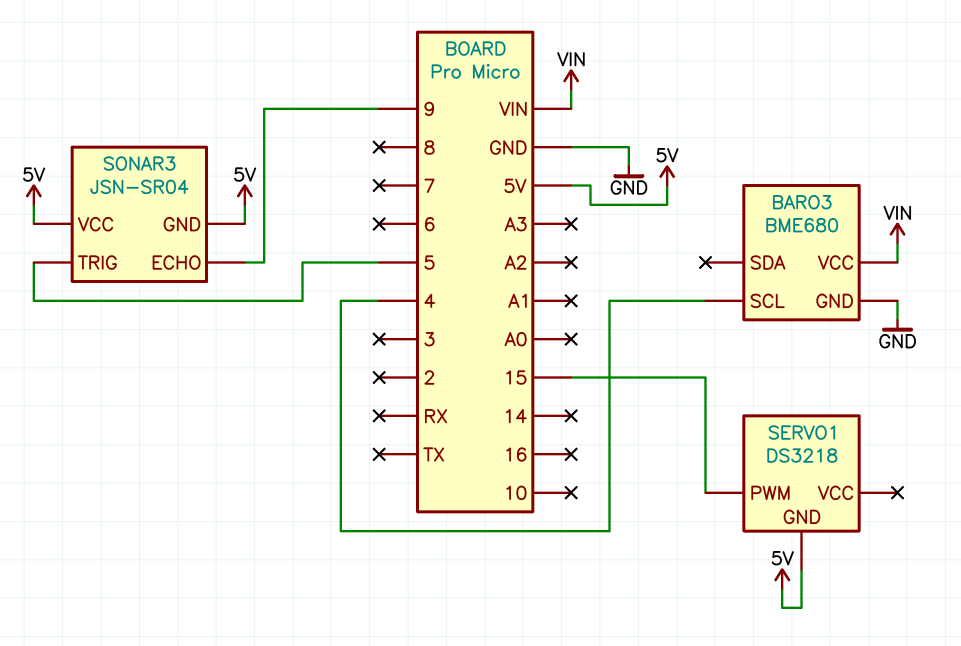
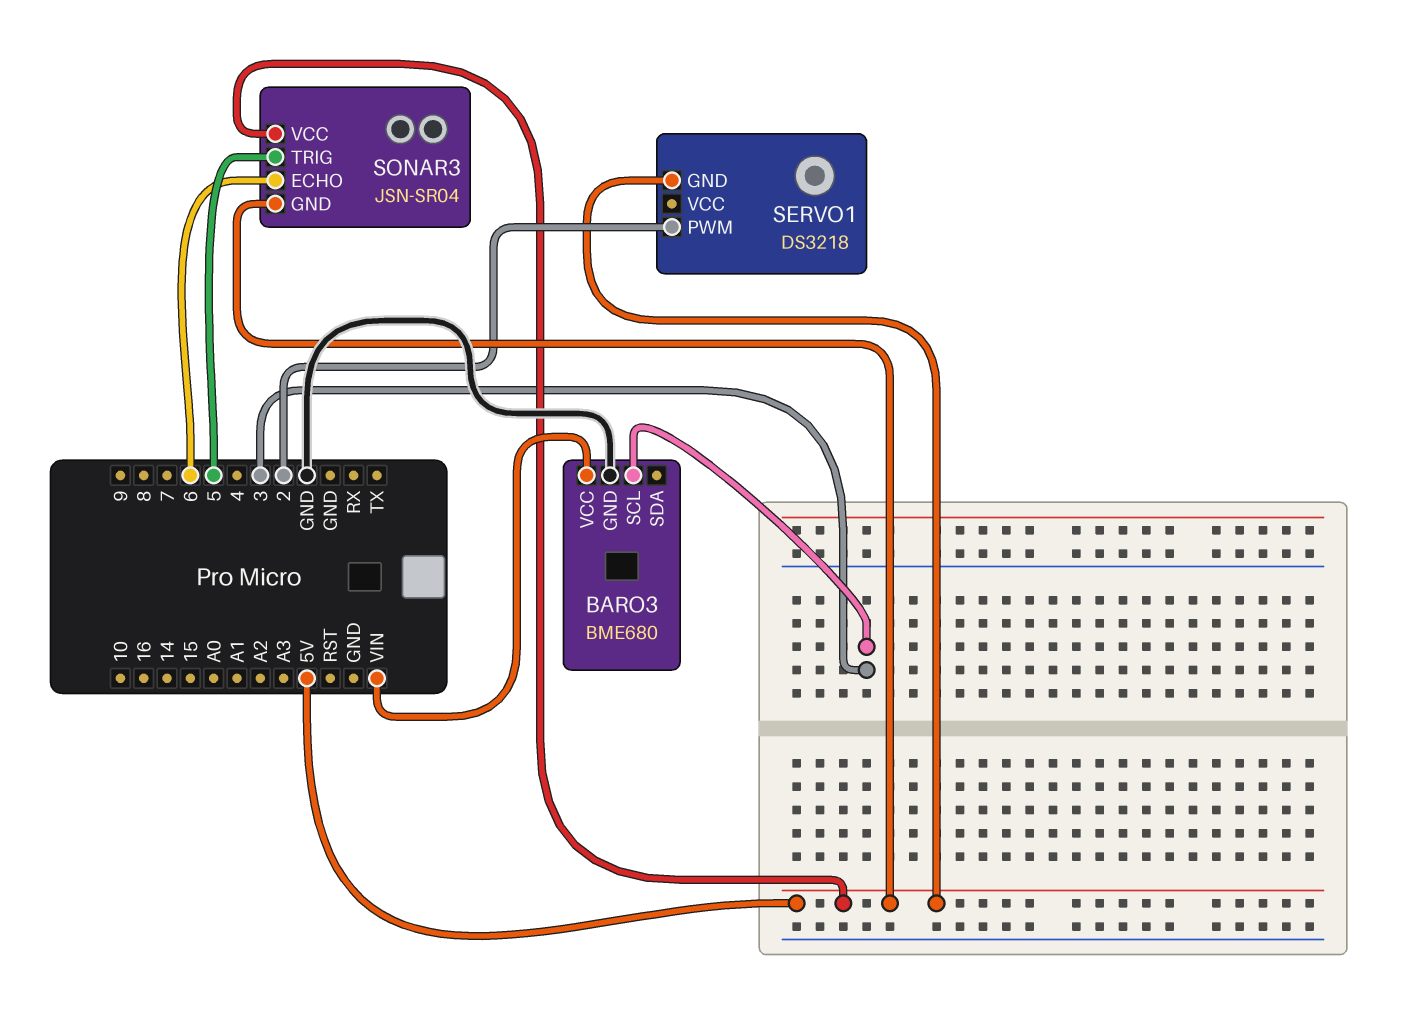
BARO3 pin SCL: 4 -> 3
SERVO1 pin PWM: 15 -> 2
SONAR3 pin ECHO: 9 -> 6

